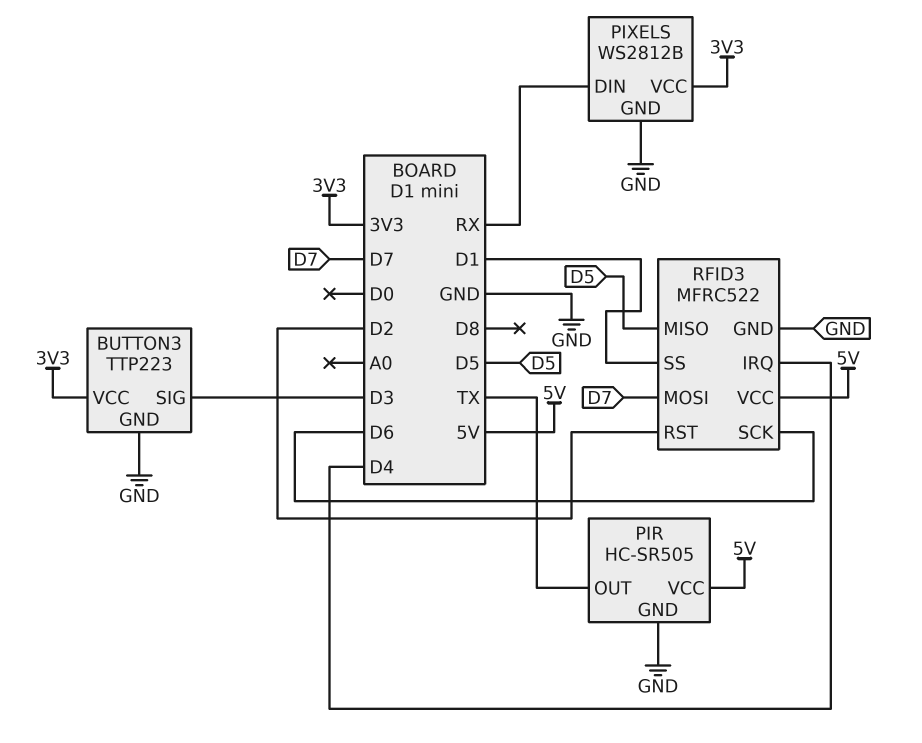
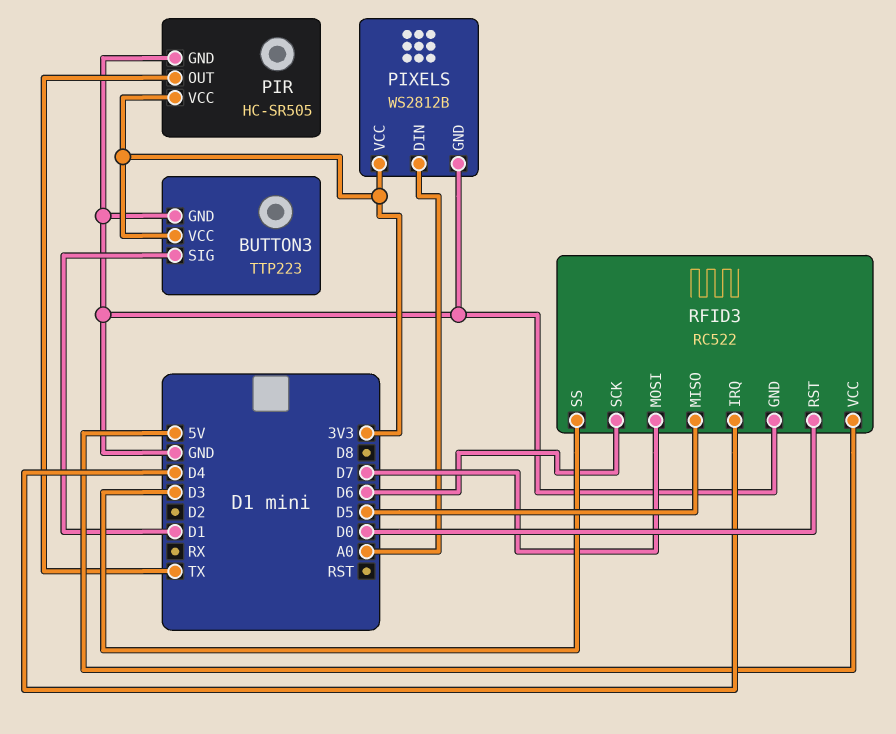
BUTTON3 pin SIG: D3 -> D1
PIR pin VCC: 5V -> 3V3
PIXELS pin DIN: RX -> A0
RFID3: MFRC522 -> RC522
RFID3 pin RST: D2 -> D0
RFID3 pin SS: D1 -> D3

